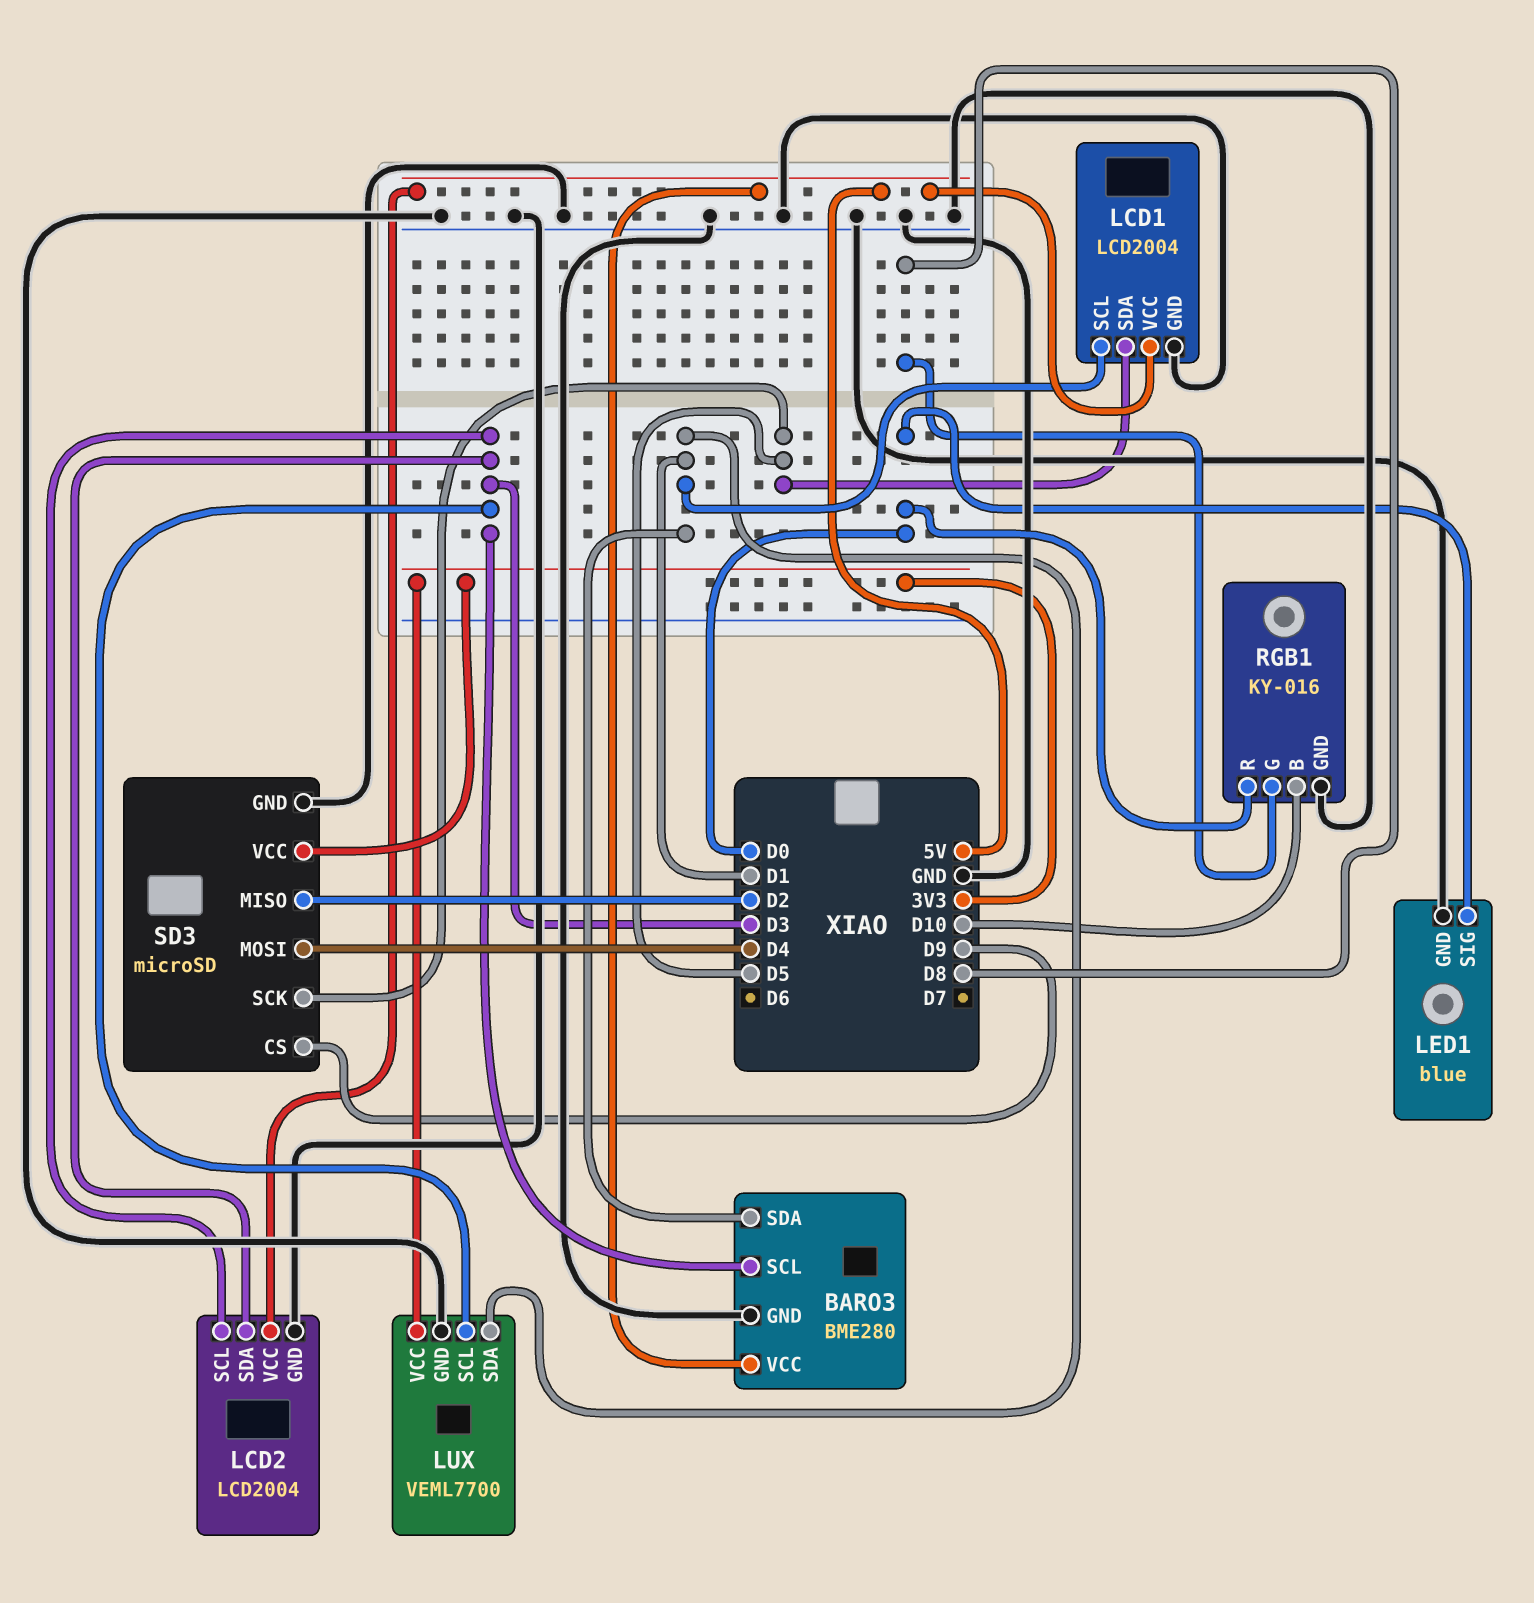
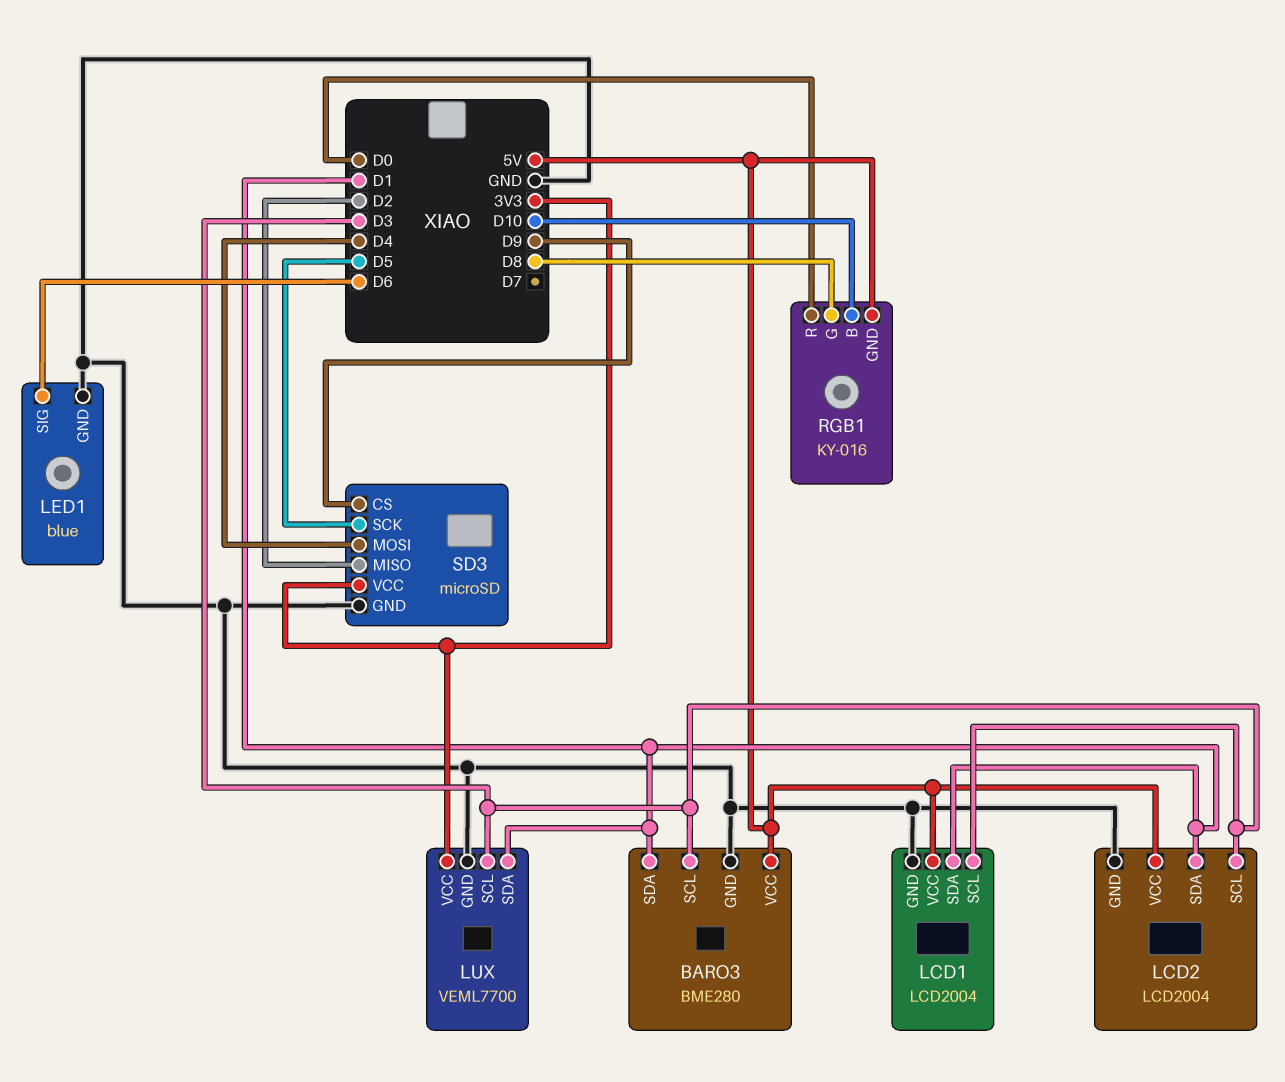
LCD1 pin SCL: D1 -> D3
LCD1 pin SDA: D5 -> D1
LCD2 pin SDA: D3 -> D1
LED1 pin SIG: D0 -> D6
RGB1 pin GND: GND -> 5V

